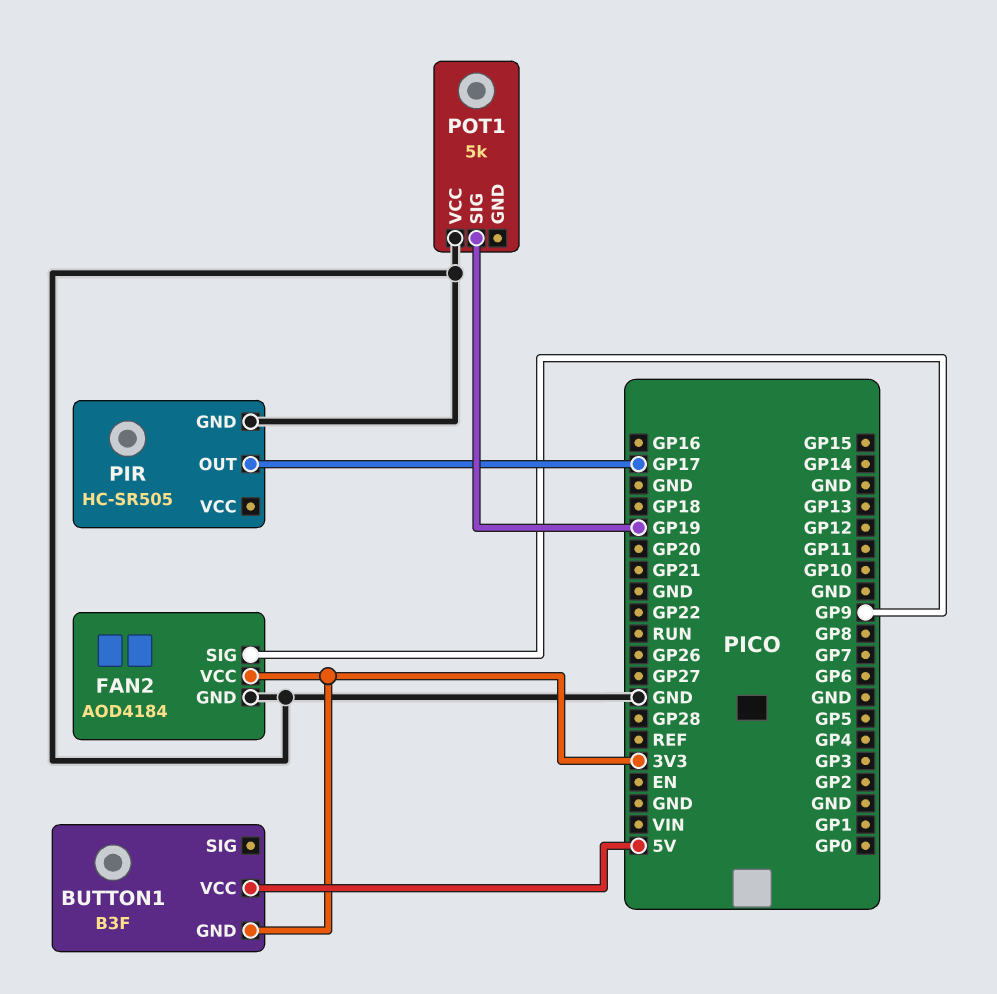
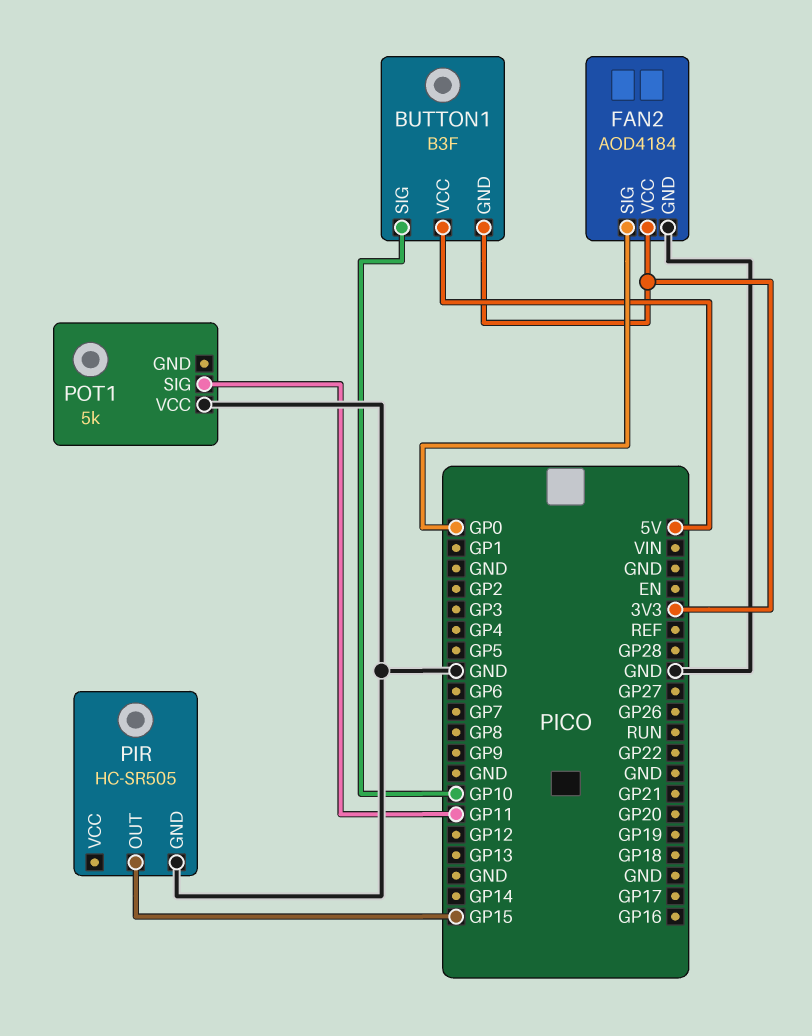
BUTTON1 pin SIG: none -> GP10
FAN2 pin SIG: GP9 -> GP0
PIR pin OUT: GP17 -> GP15
POT1 pin SIG: GP19 -> GP11

